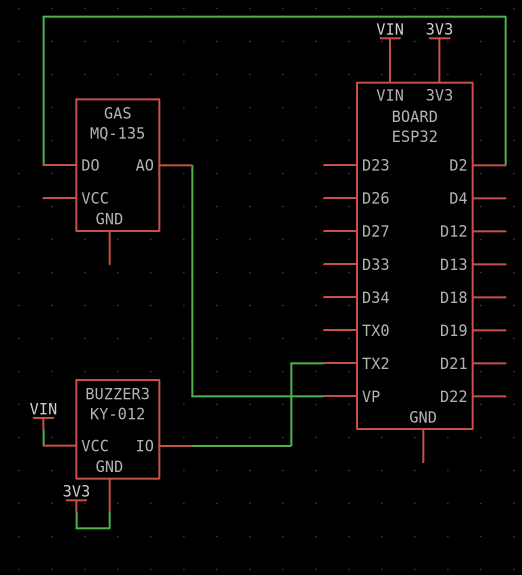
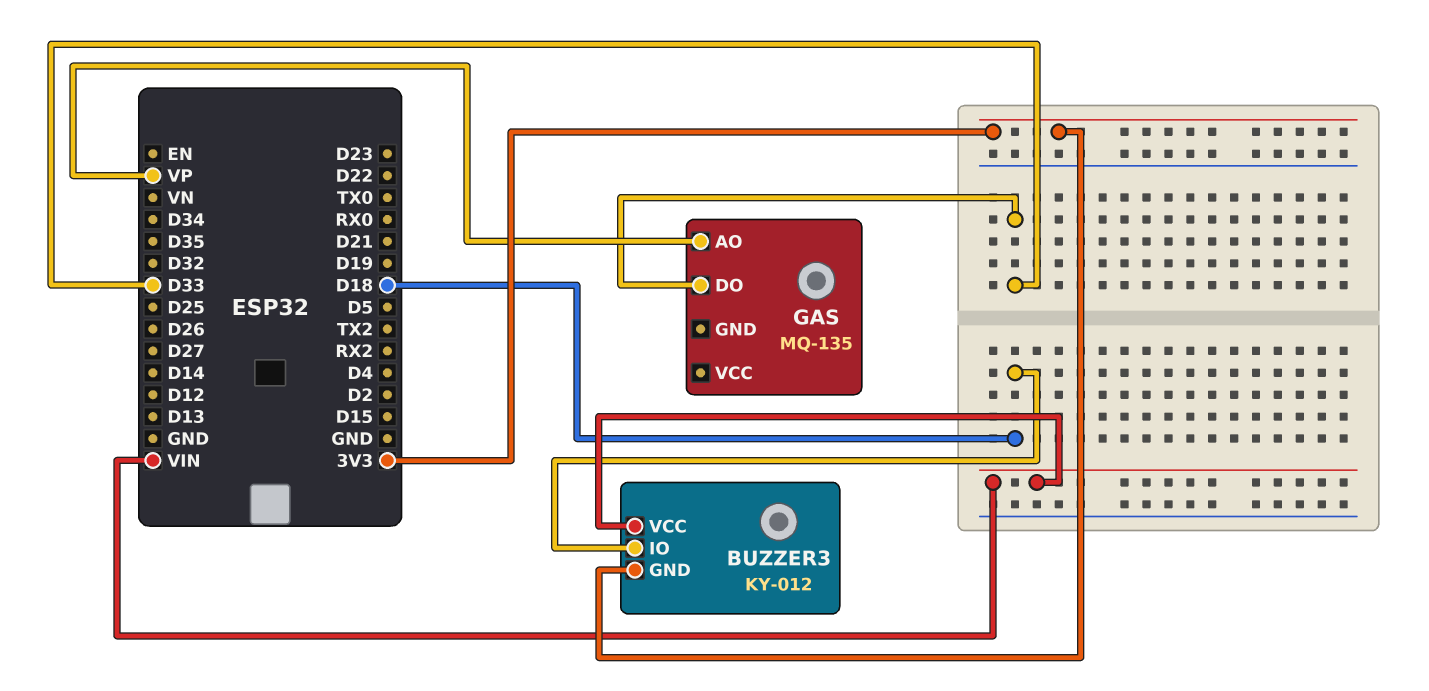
BUZZER3 pin IO: TX2 -> D18
GAS pin DO: D2 -> D33

